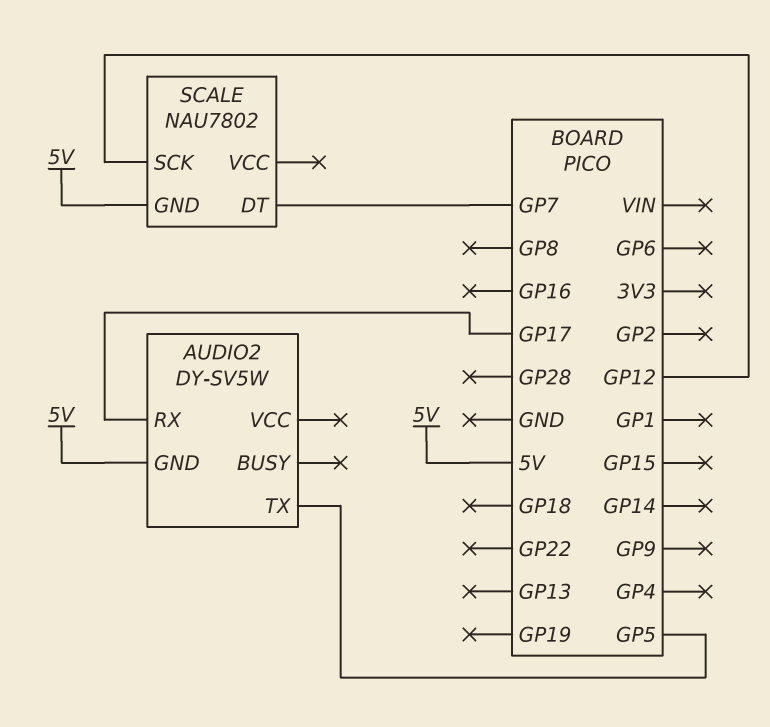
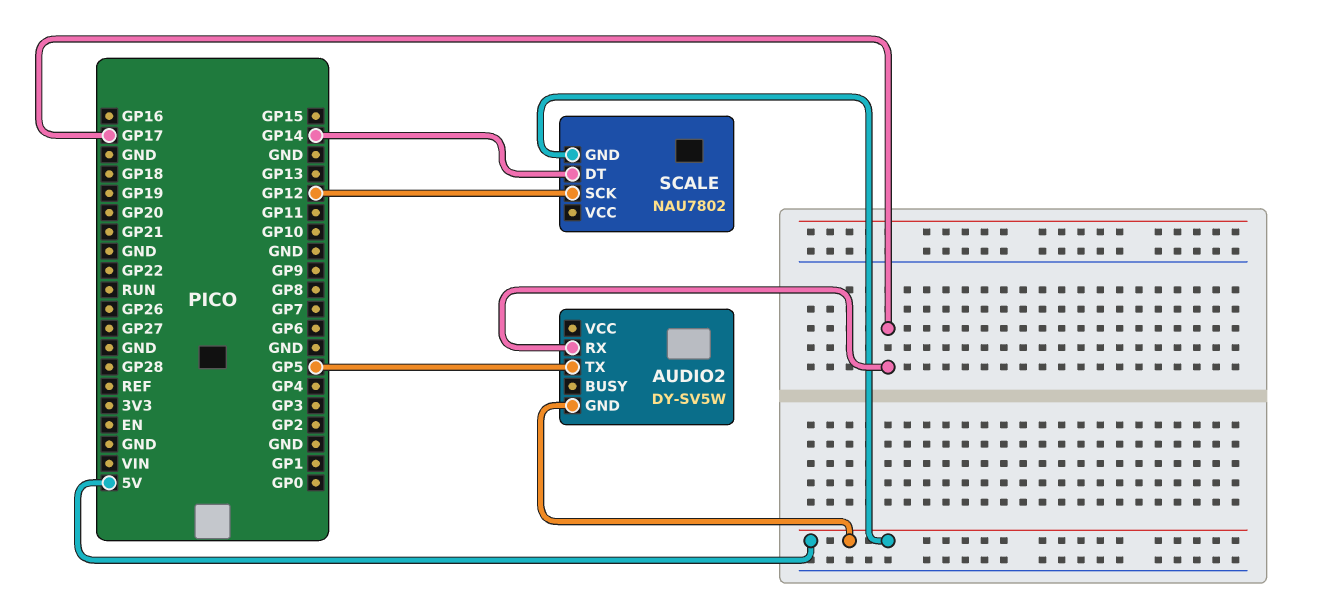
SCALE pin DT: GP7 -> GP14

